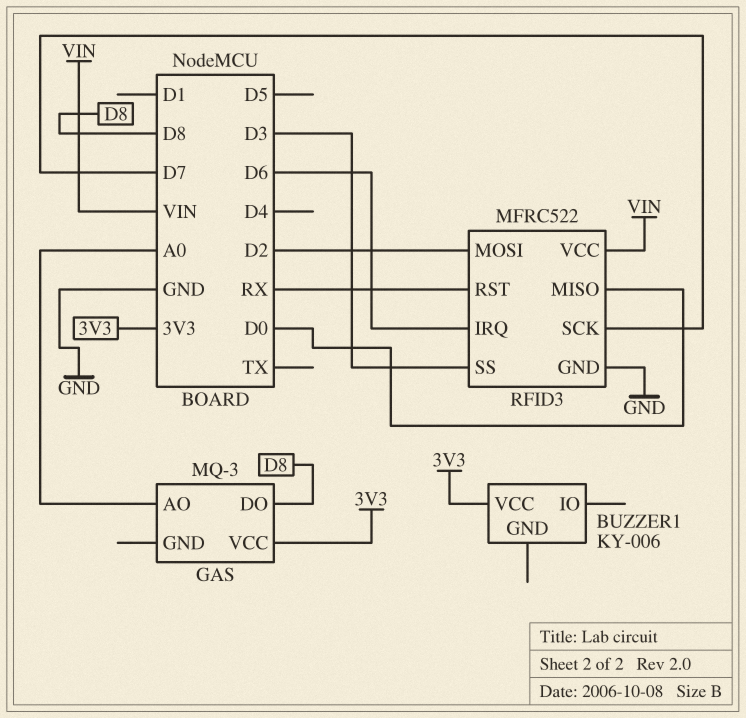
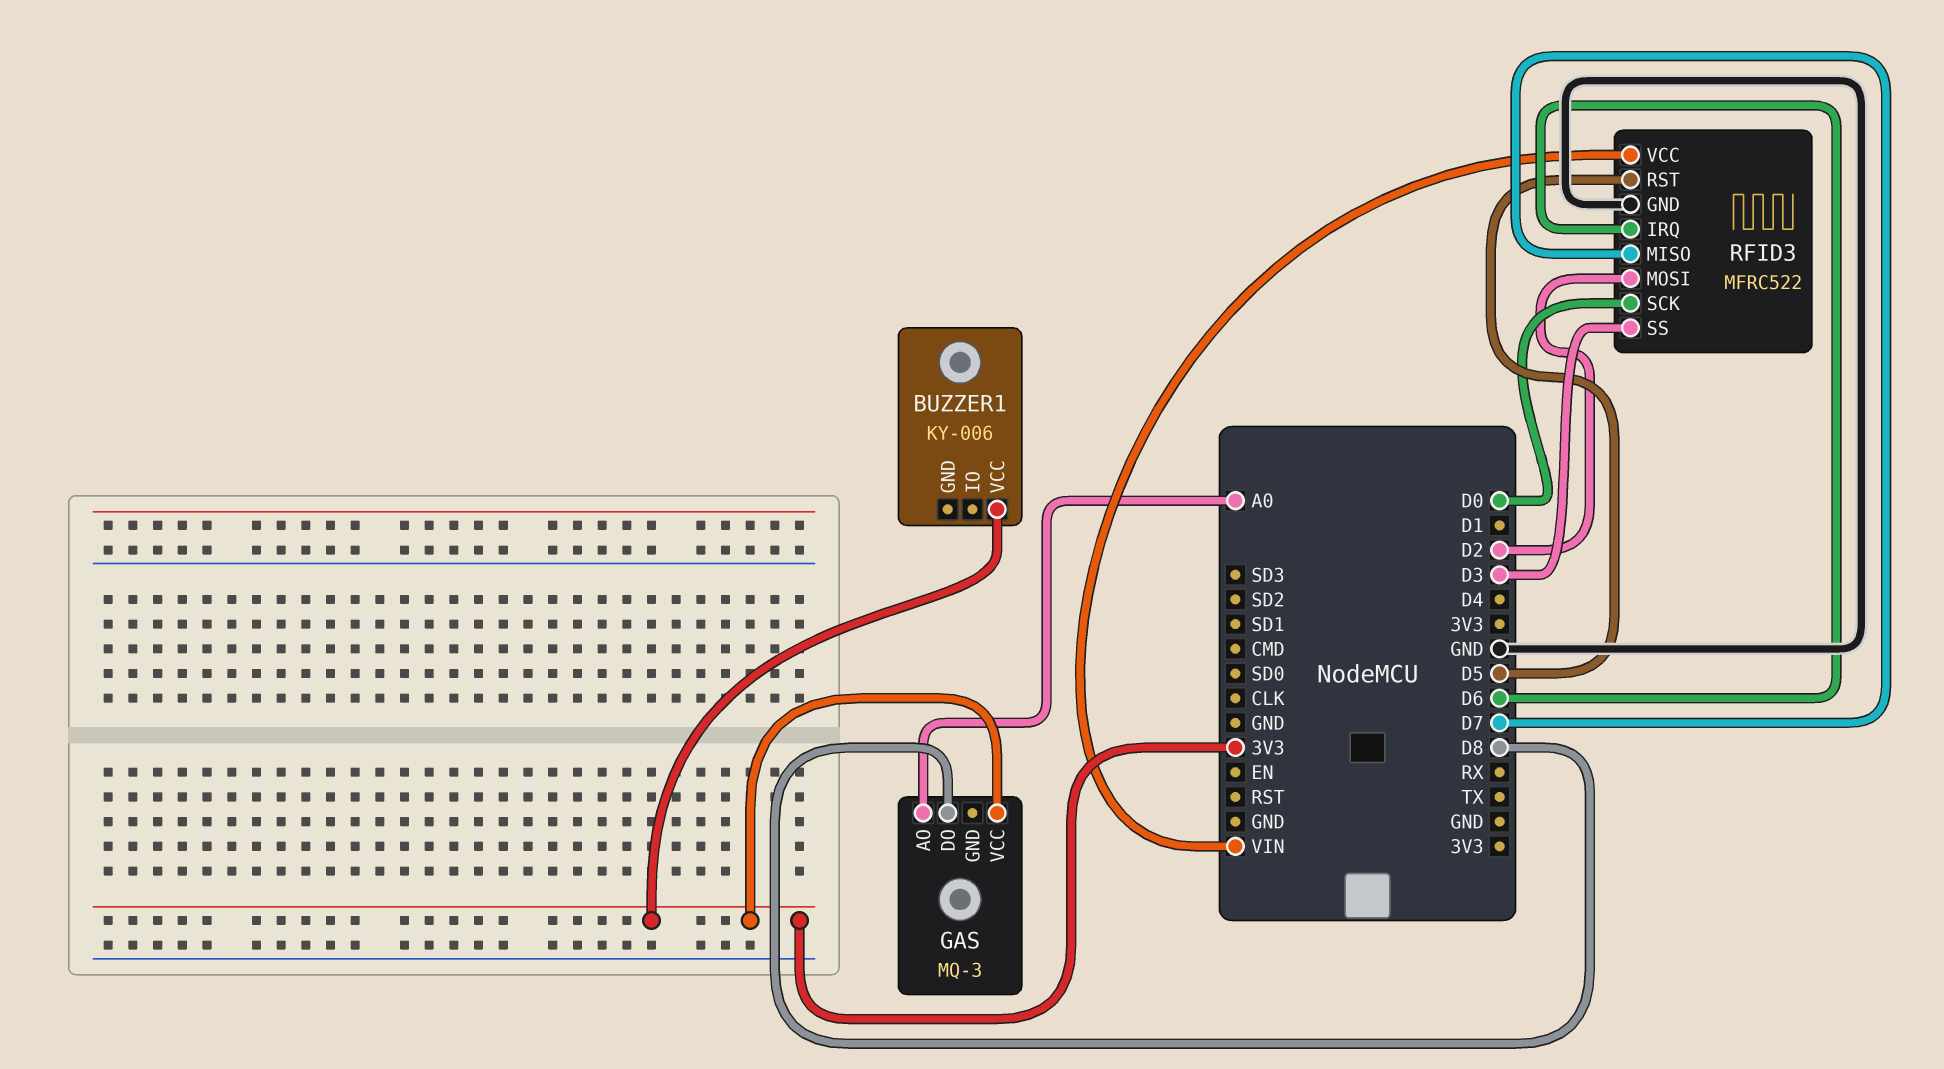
RFID3 pin MISO: D0 -> D7
RFID3 pin RST: RX -> D5
RFID3 pin SCK: D7 -> D0

